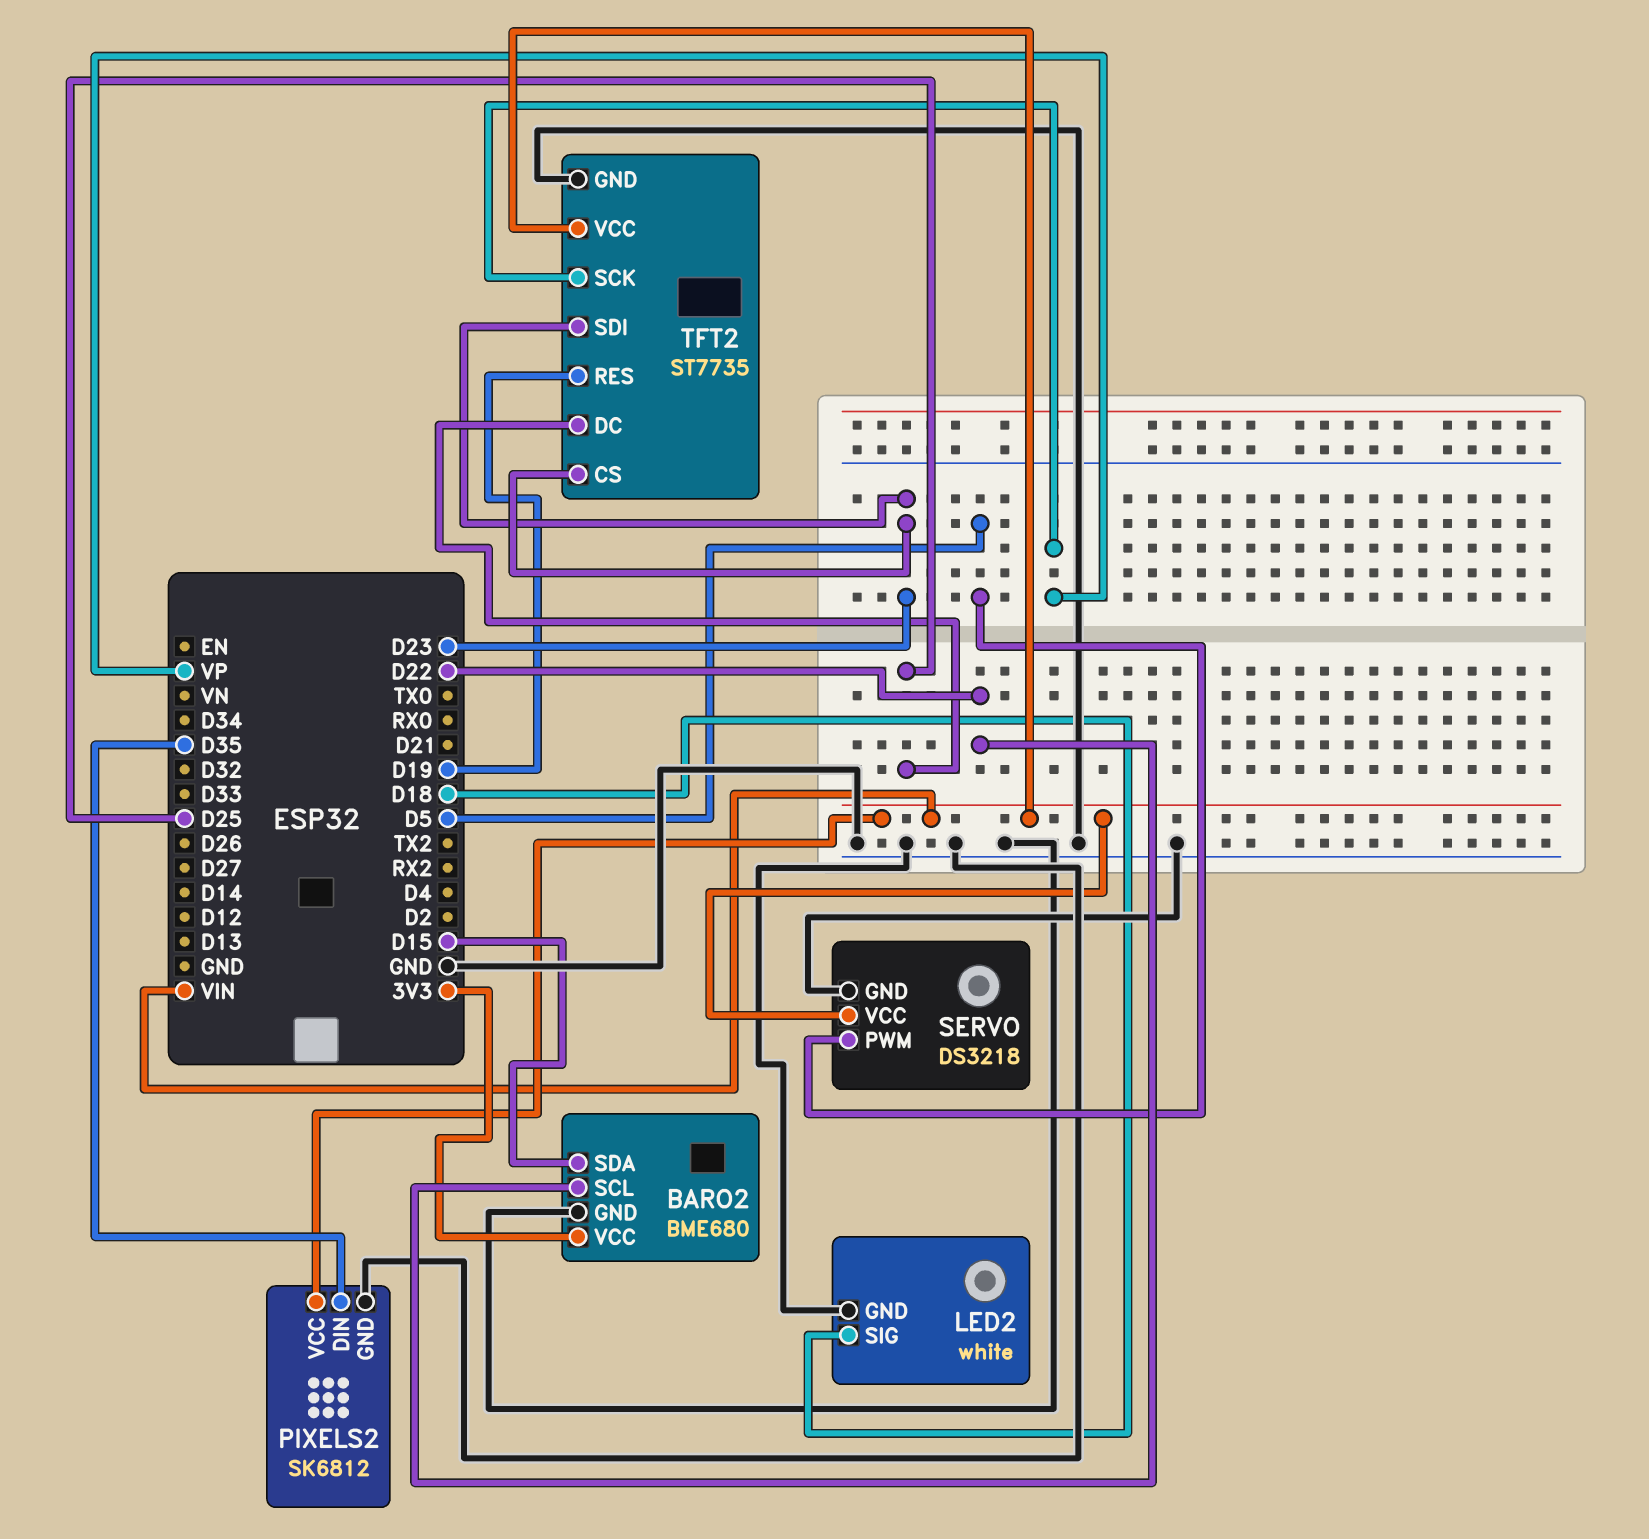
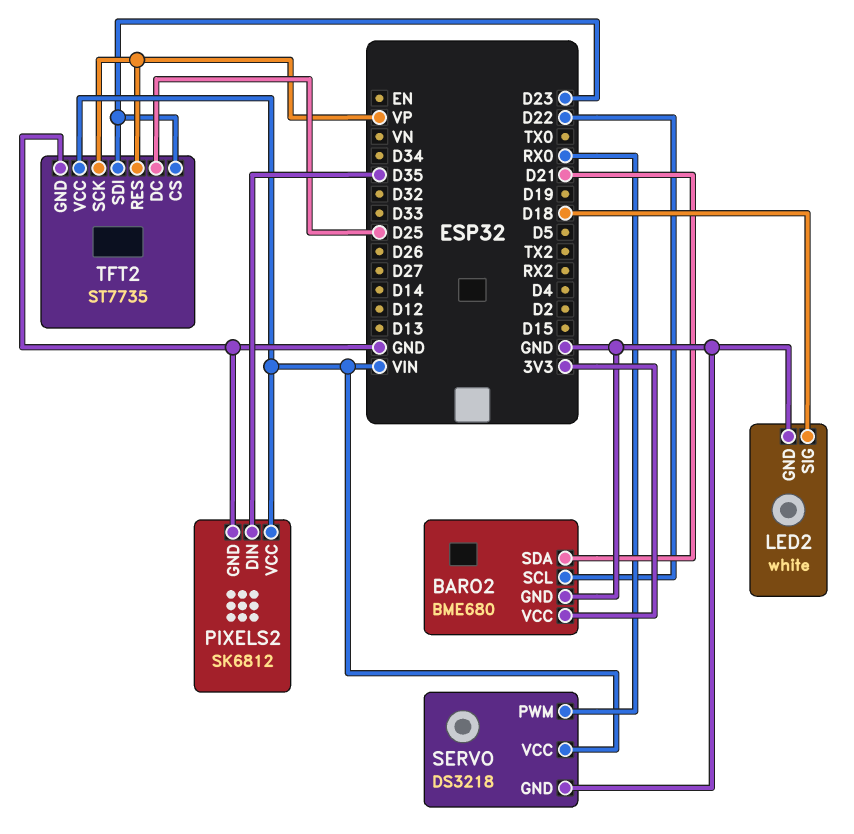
BARO2 pin SDA: D15 -> D21
SERVO pin PWM: D5 -> RX0
TFT2 pin RES: D19 -> VP

